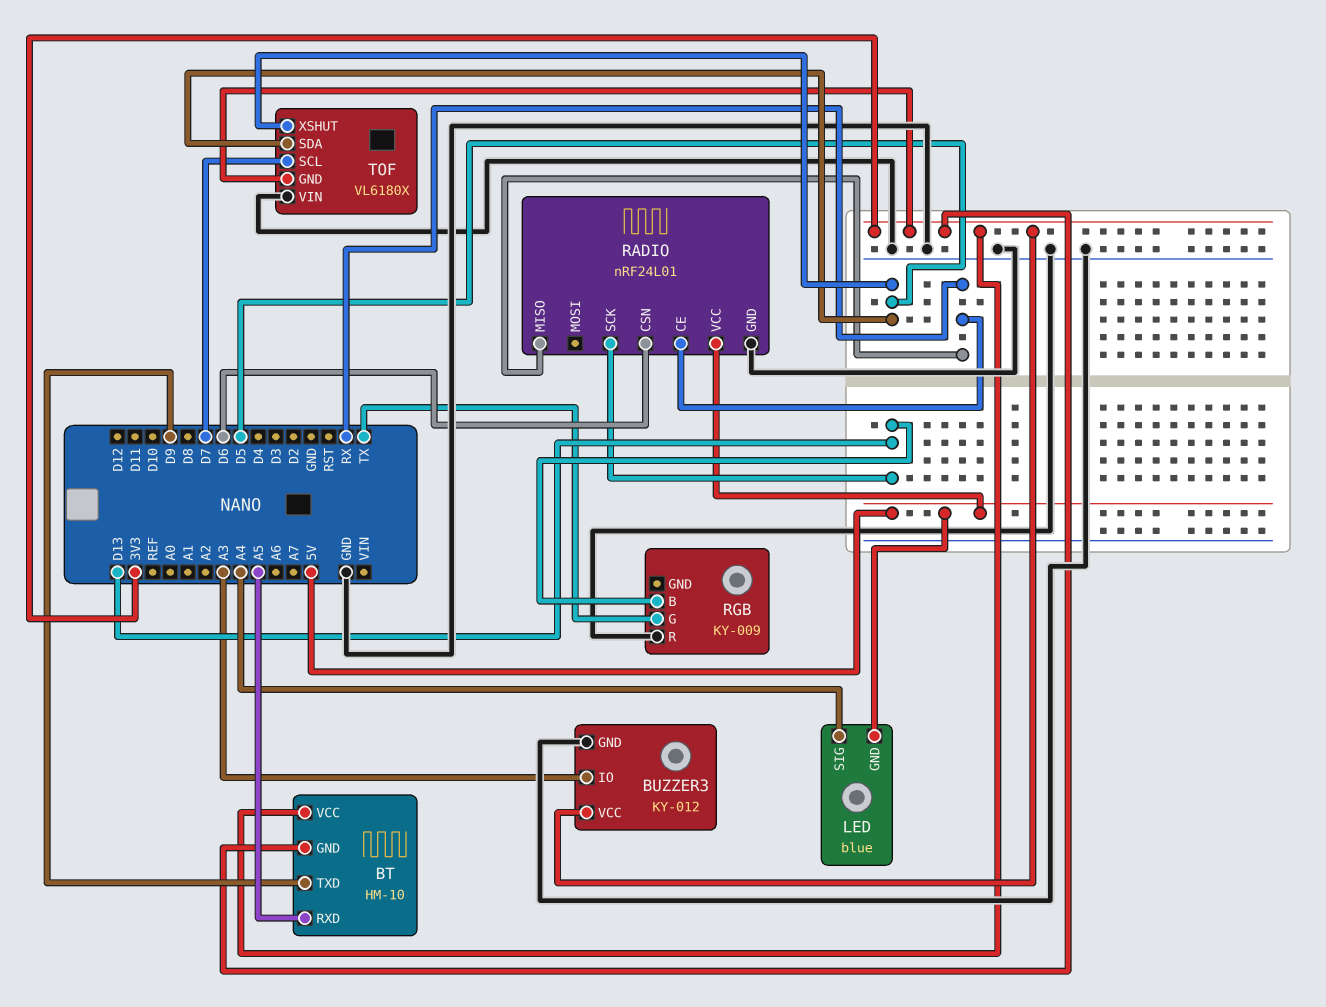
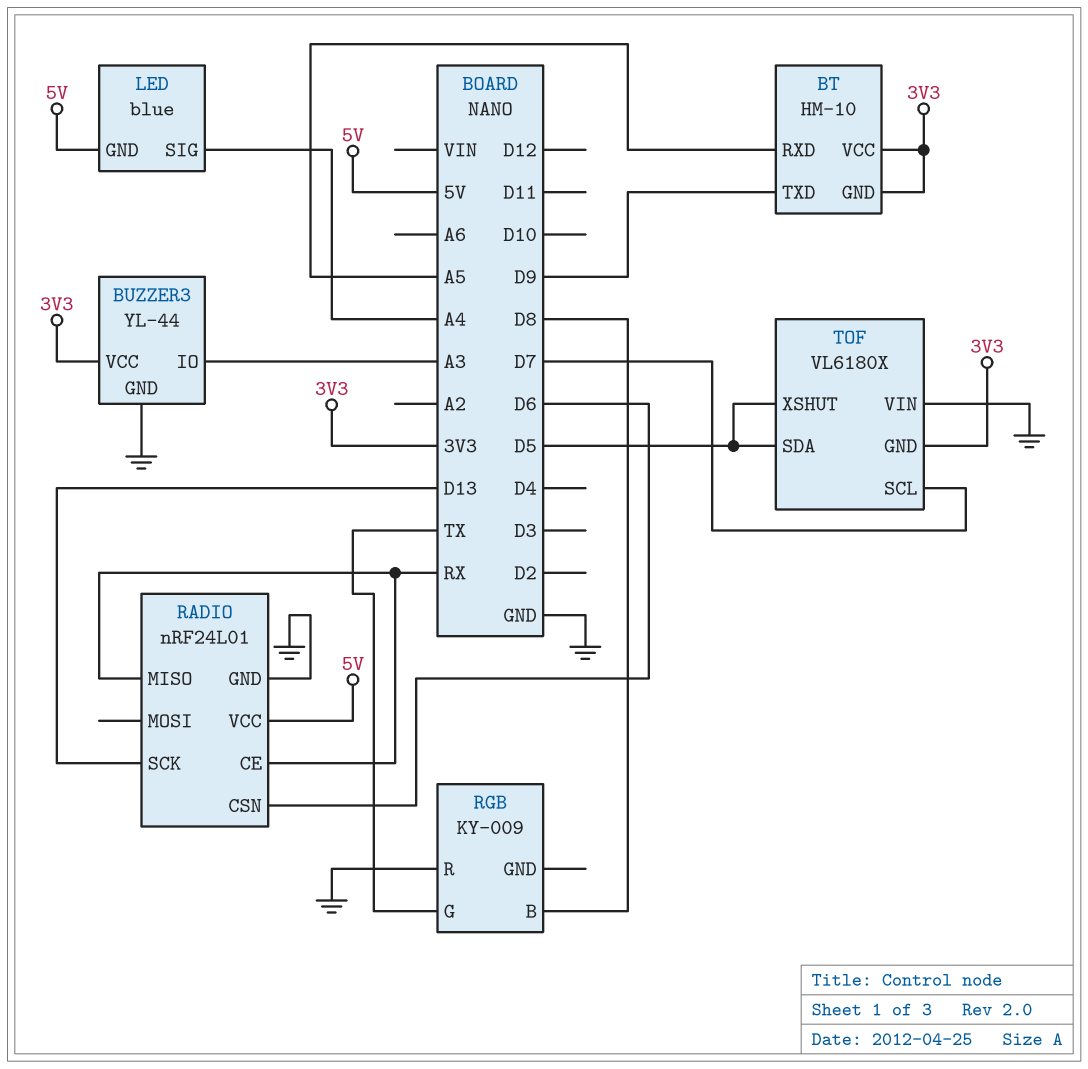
BUZZER3: KY-012 -> YL-44
RGB pin B: D13 -> D8

